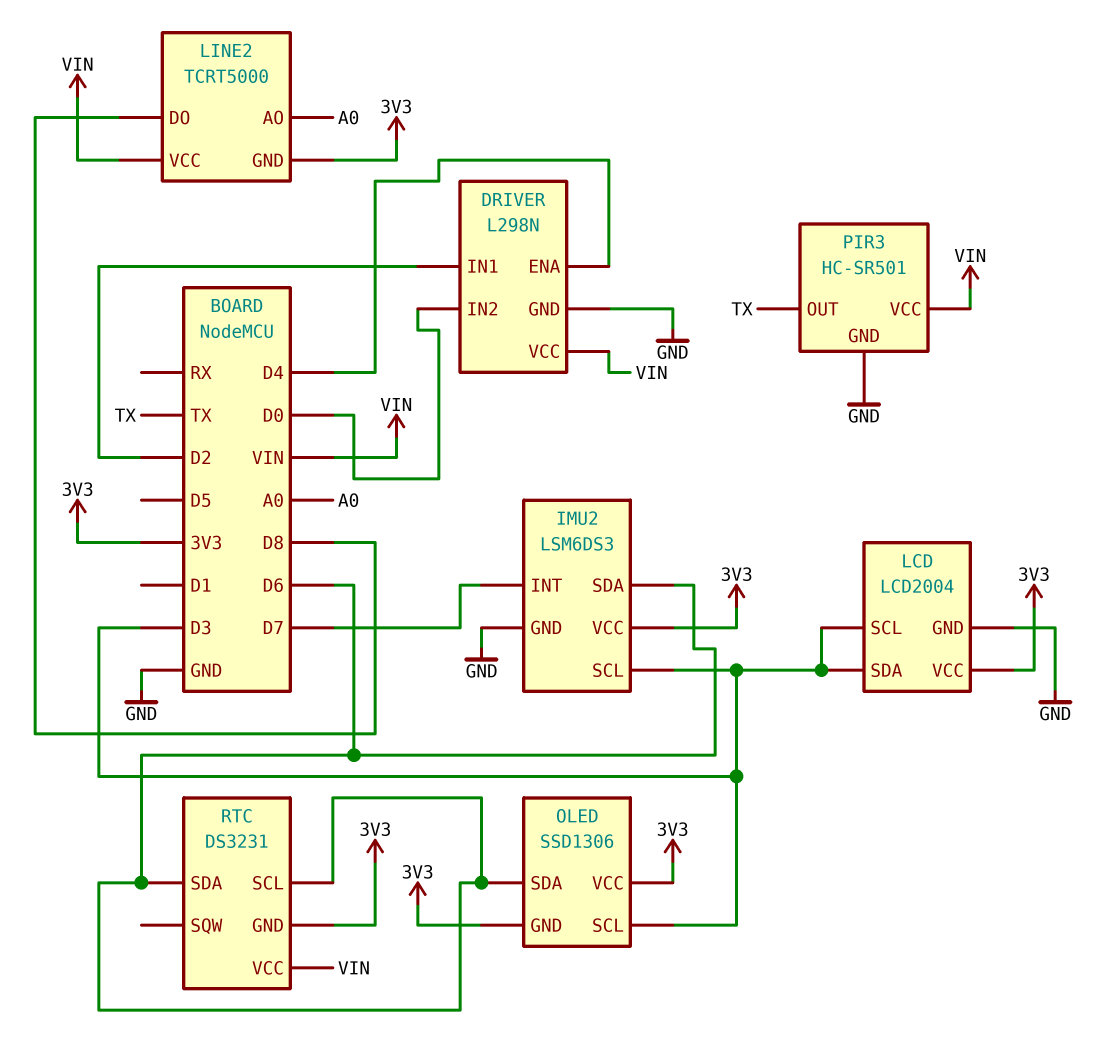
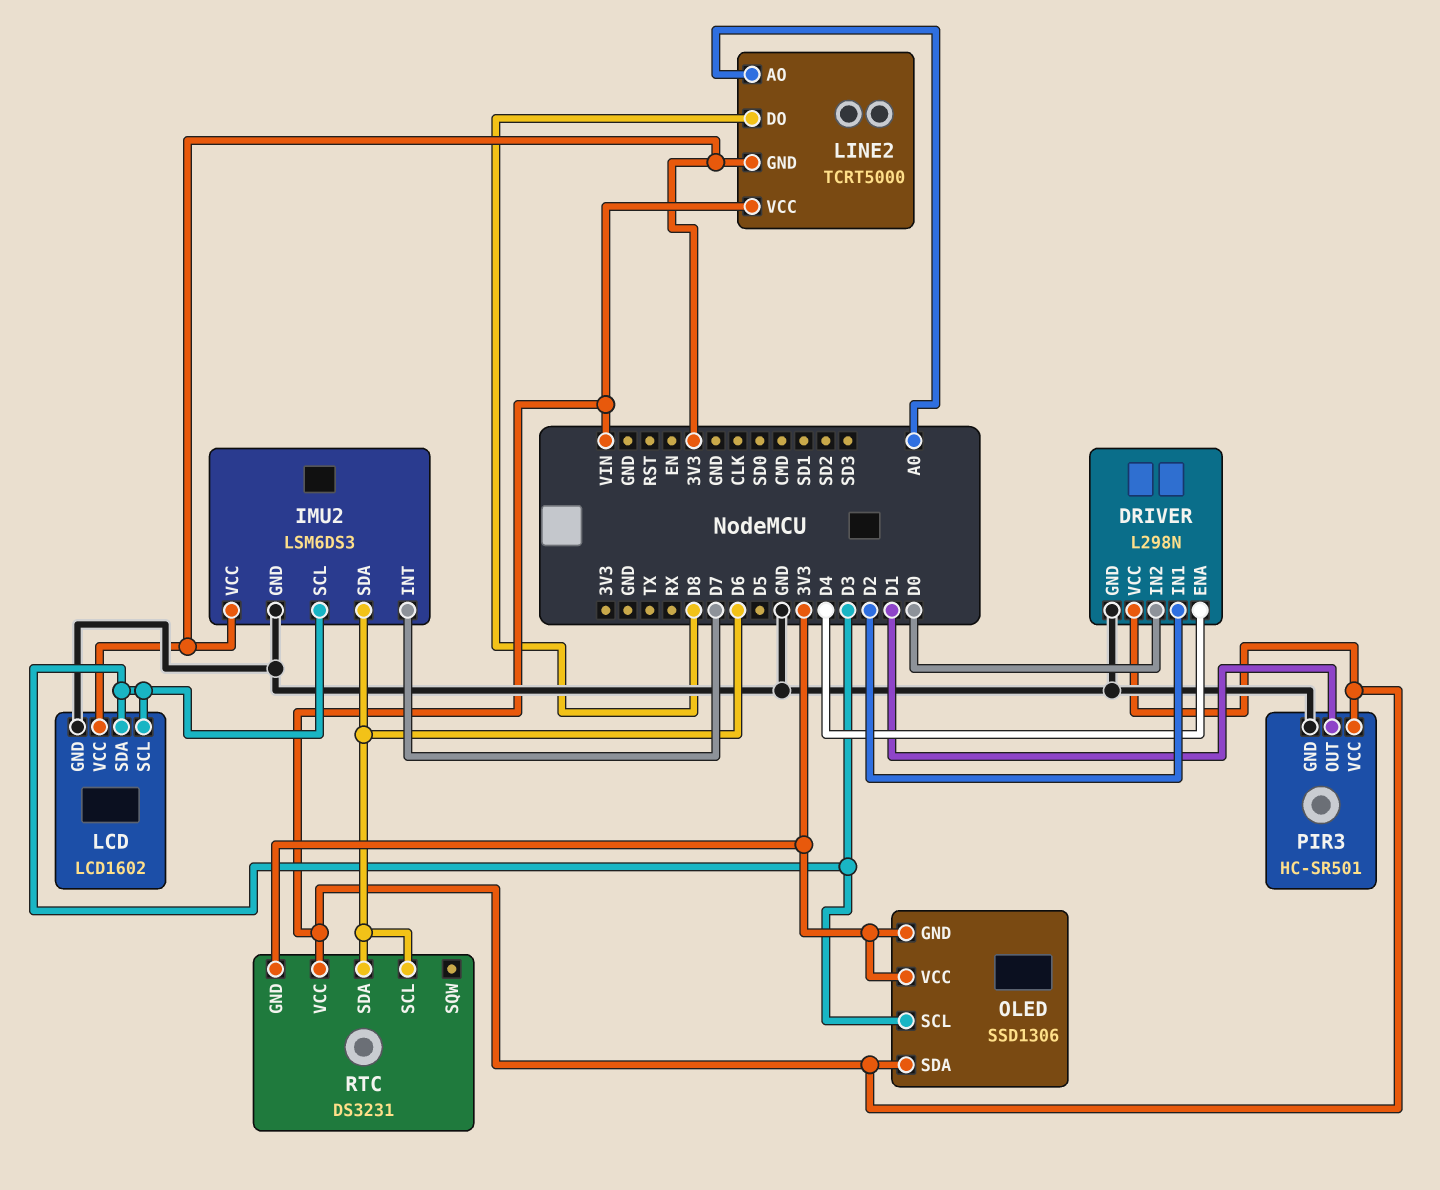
LCD: LCD2004 -> LCD1602
OLED pin SDA: D6 -> VIN
PIR3 pin OUT: TX -> D1

